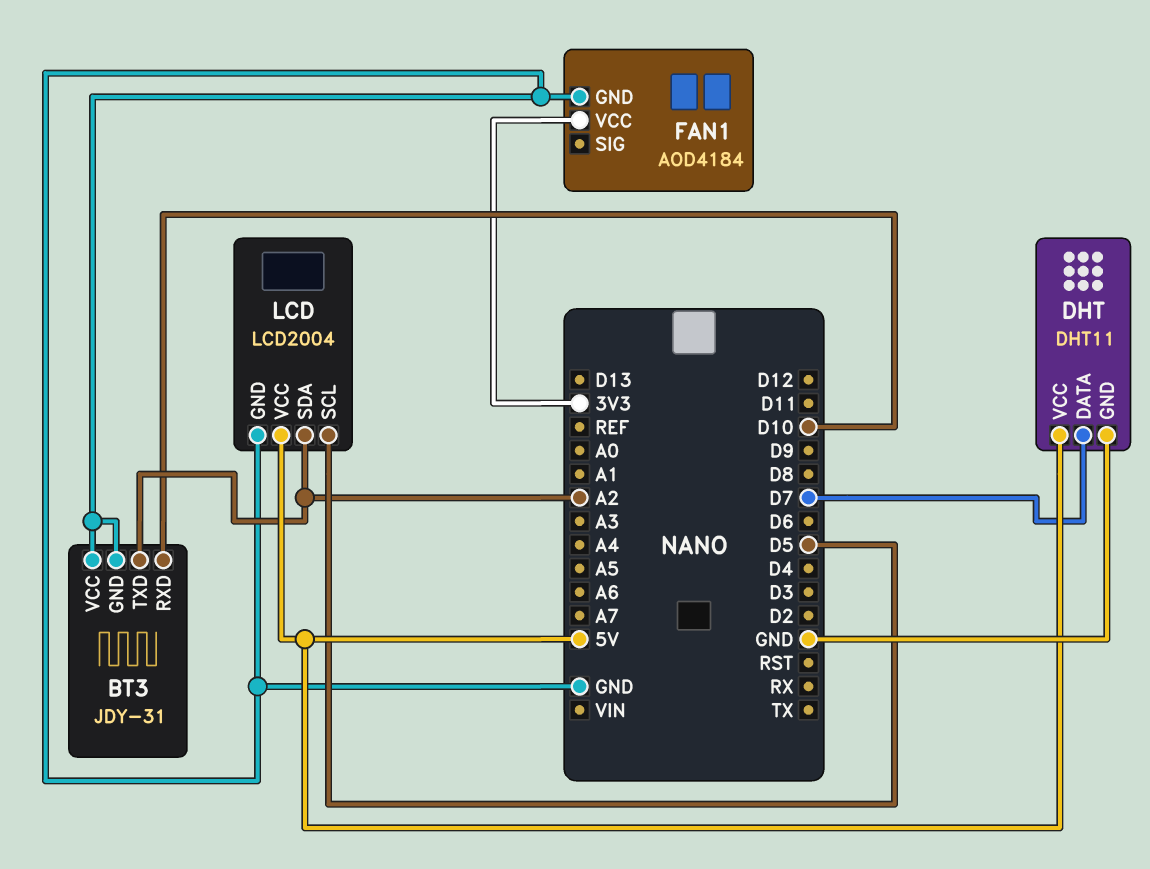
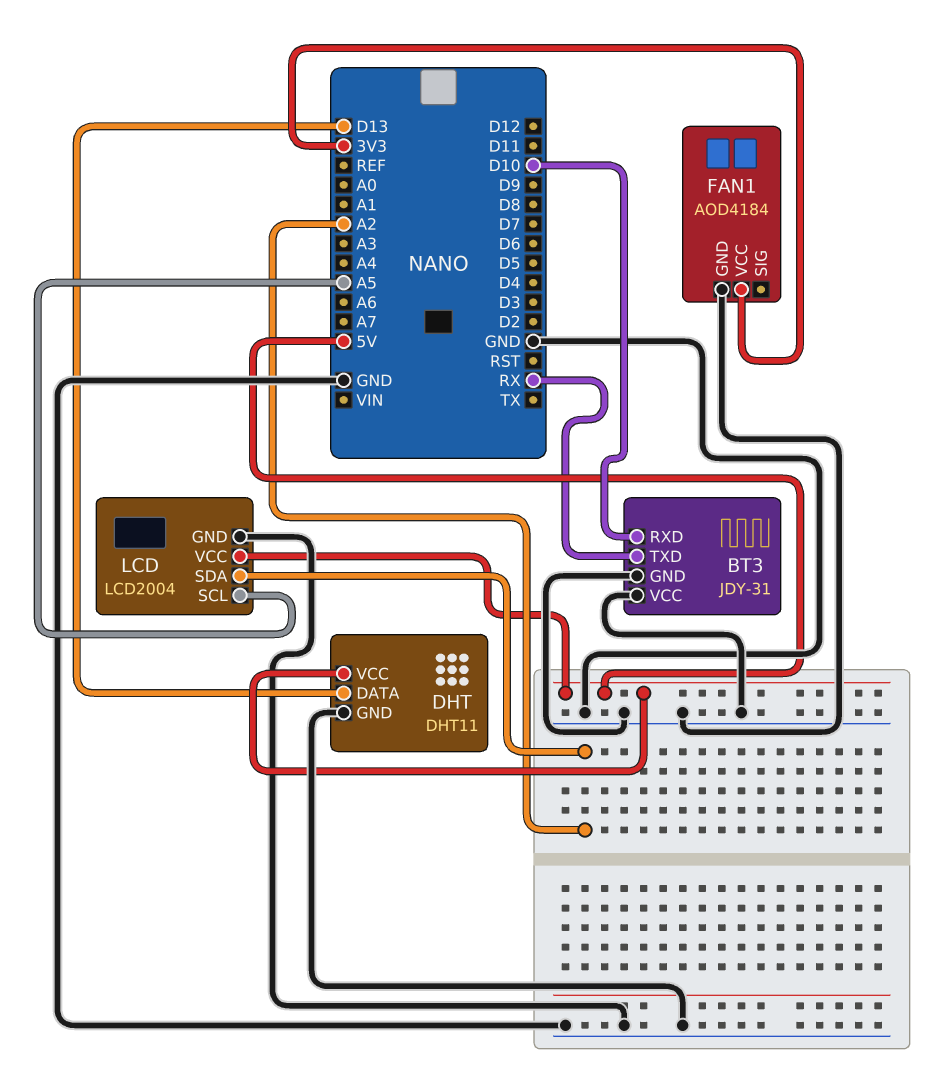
BT3 pin TXD: A2 -> RX
DHT pin DATA: D7 -> D13
LCD pin SCL: D5 -> A5

